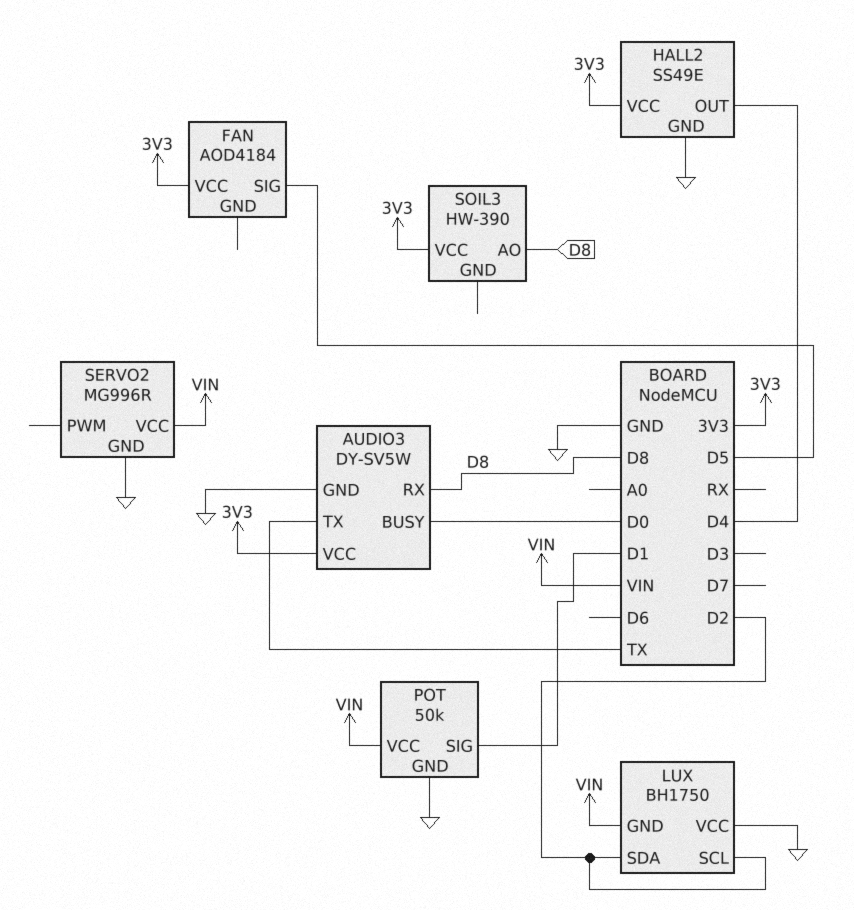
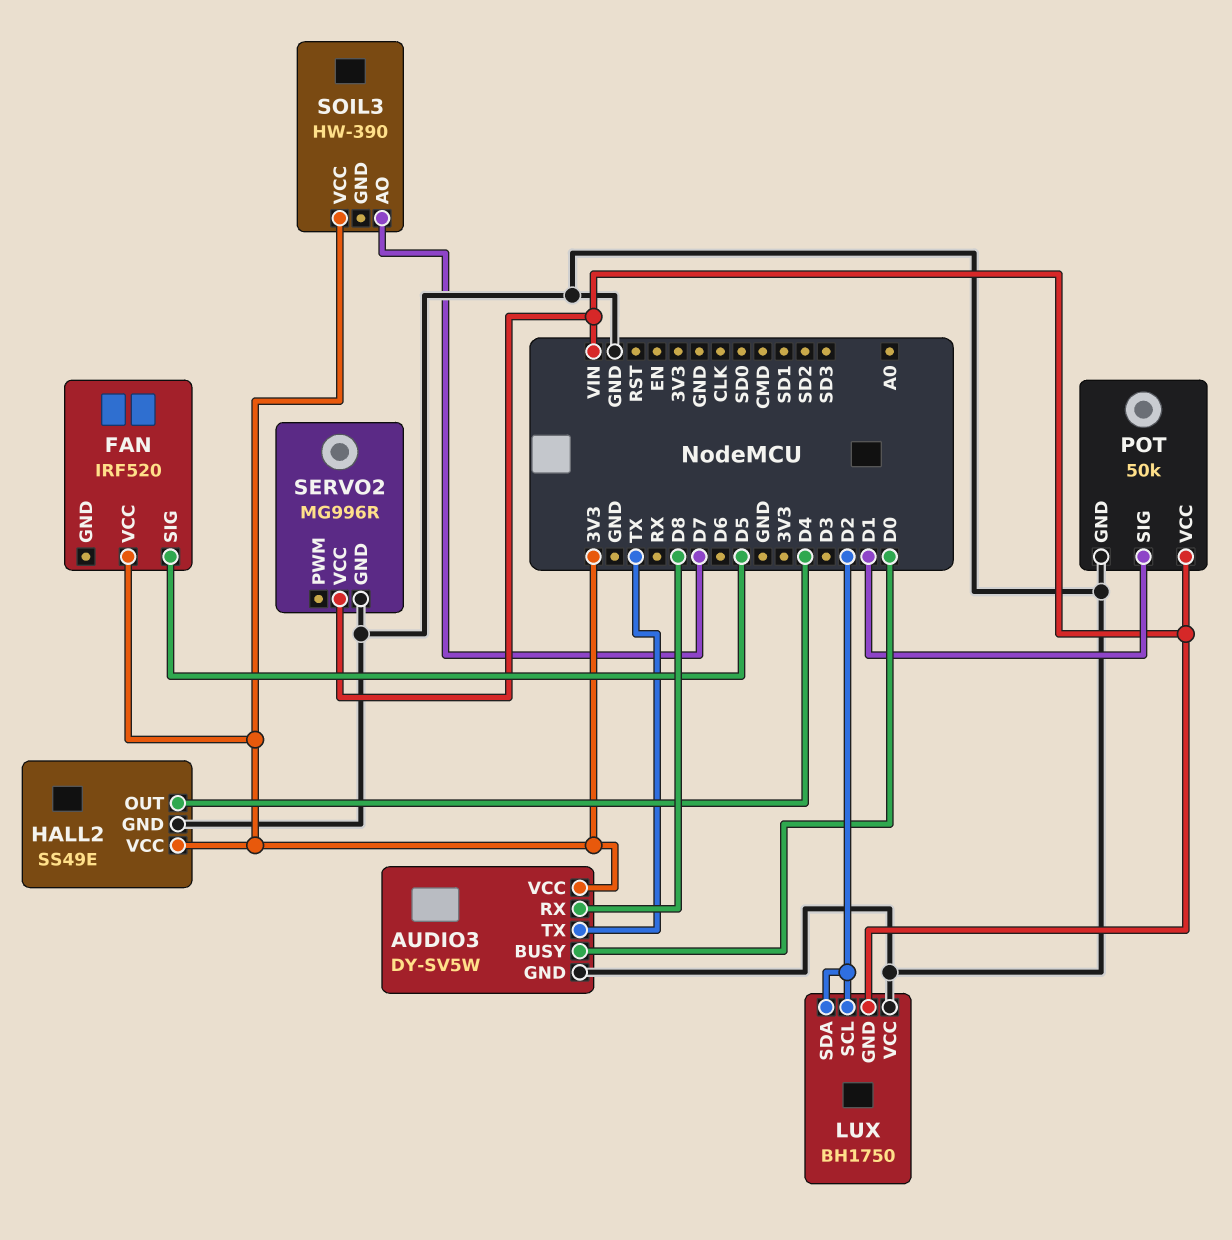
FAN: AOD4184 -> IRF520
SOIL3 pin AO: D8 -> D7

